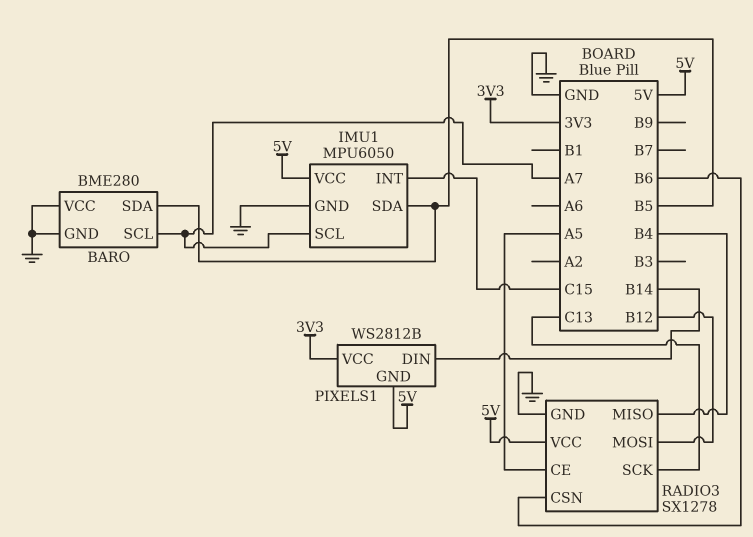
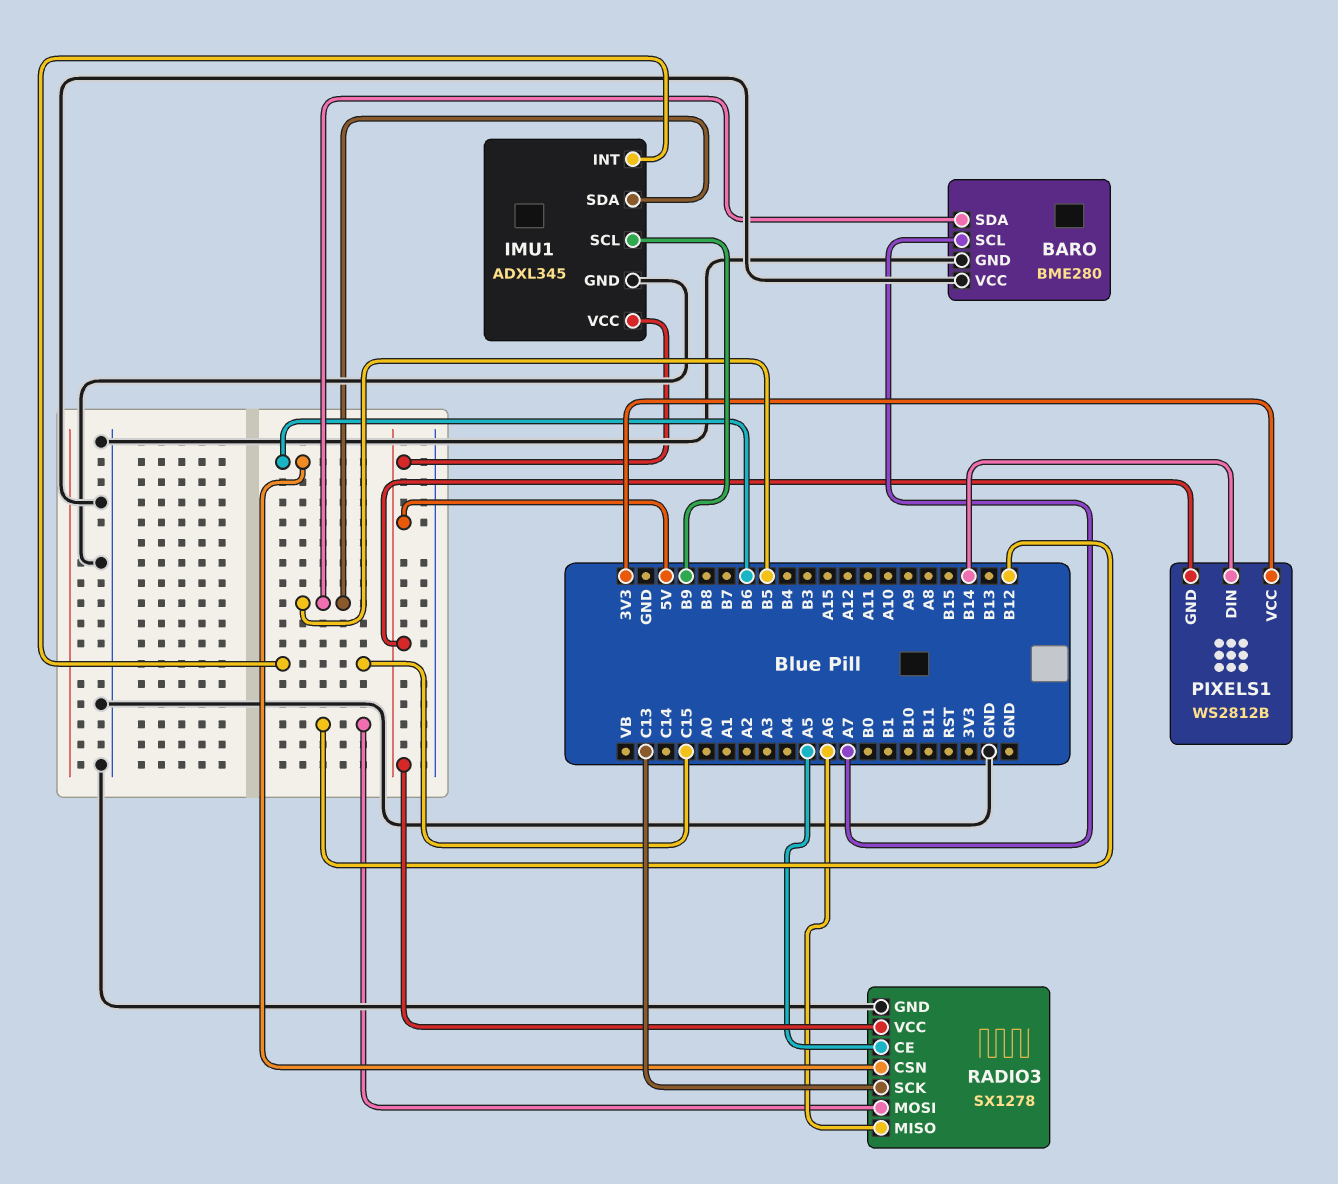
IMU1: MPU6050 -> ADXL345
IMU1 pin SCL: A7 -> B9
RADIO3 pin MISO: B4 -> A6

